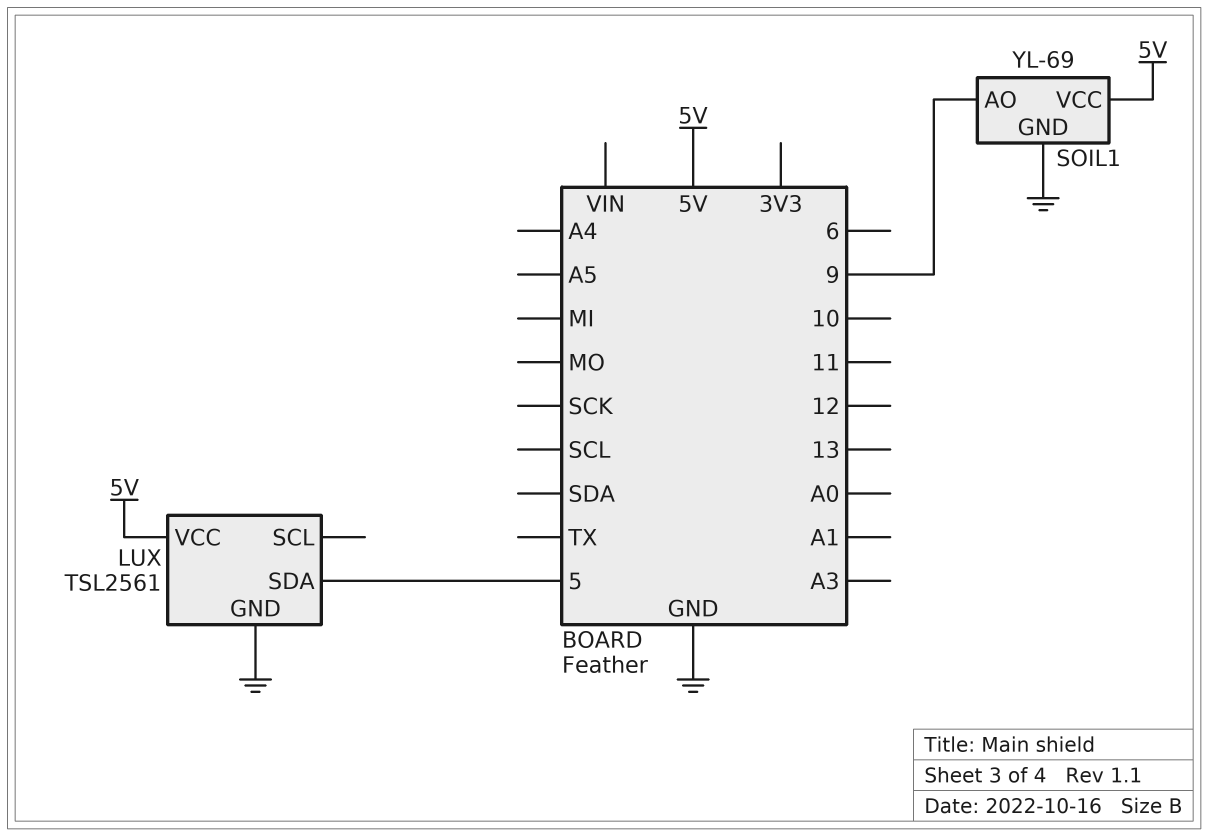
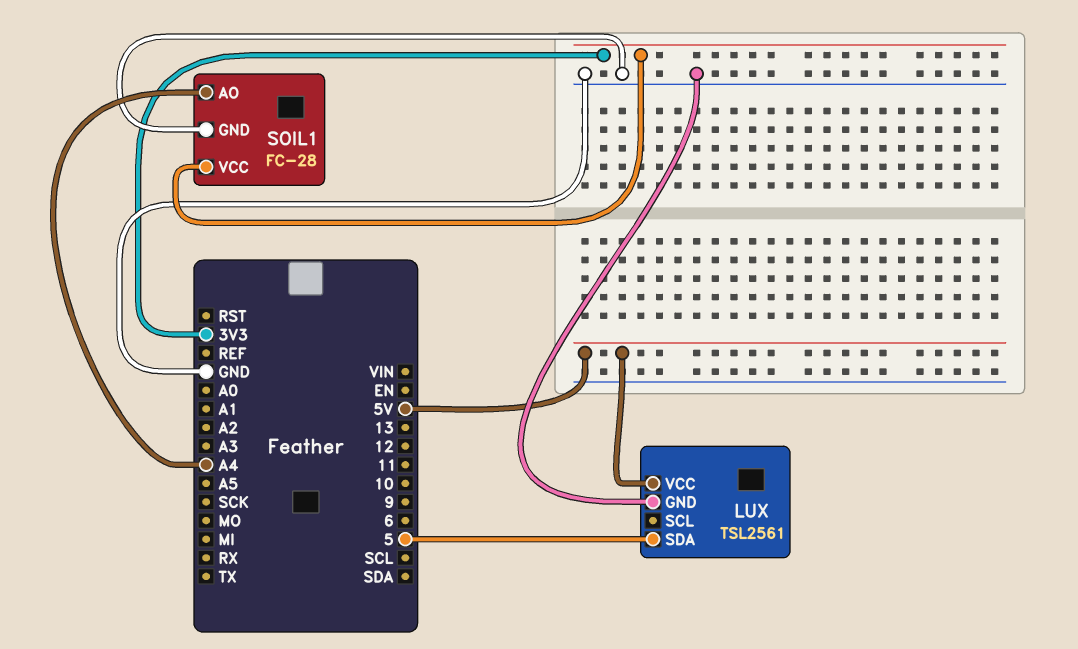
SOIL1: YL-69 -> FC-28
SOIL1 pin AO: 9 -> A4
SOIL1 pin VCC: 5V -> 3V3

